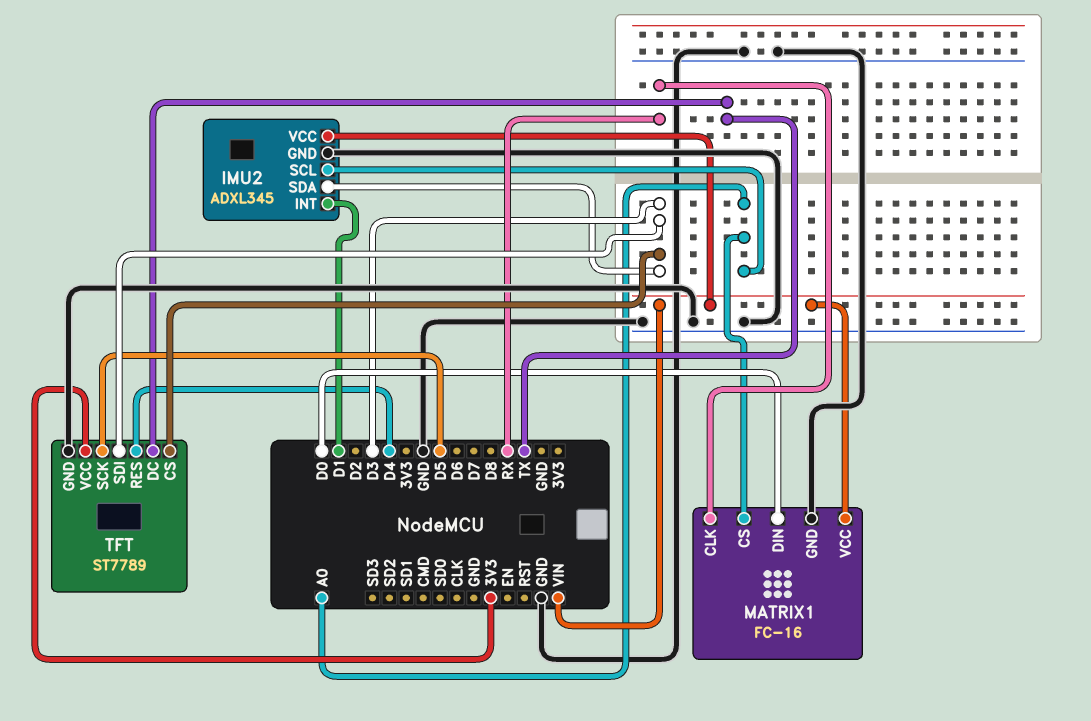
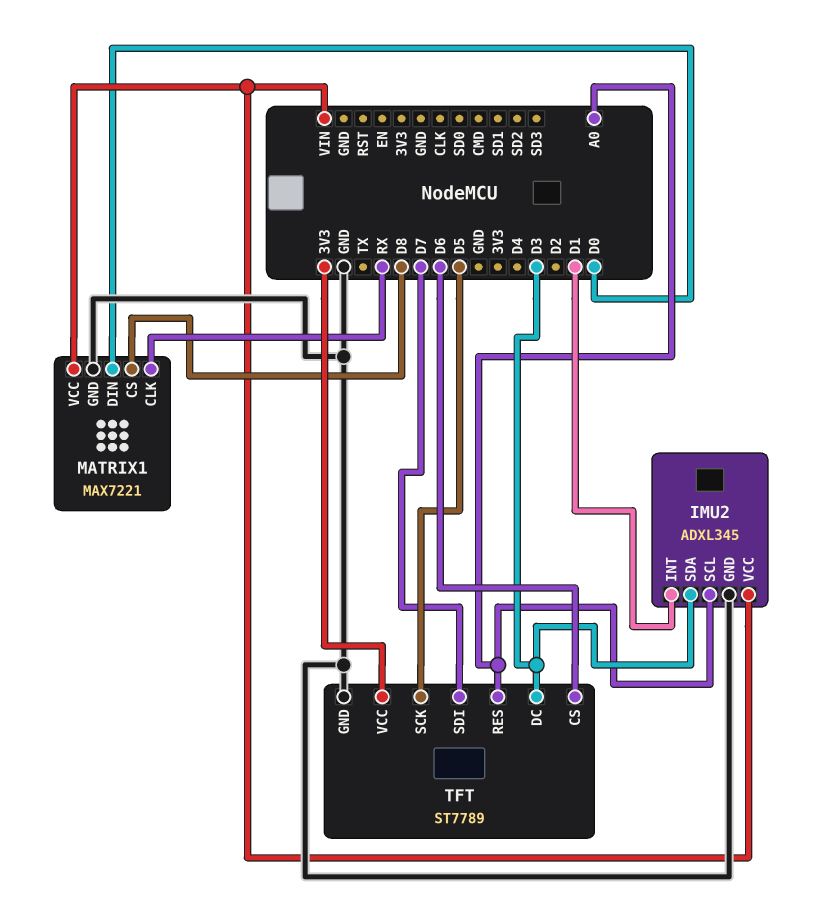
MATRIX1: FC-16 -> MAX7221
MATRIX1 pin CS: A0 -> D8
TFT pin CS: D3 -> D6
TFT pin DC: TX -> D3
TFT pin RES: D4 -> A0
TFT pin SDI: D3 -> D7

